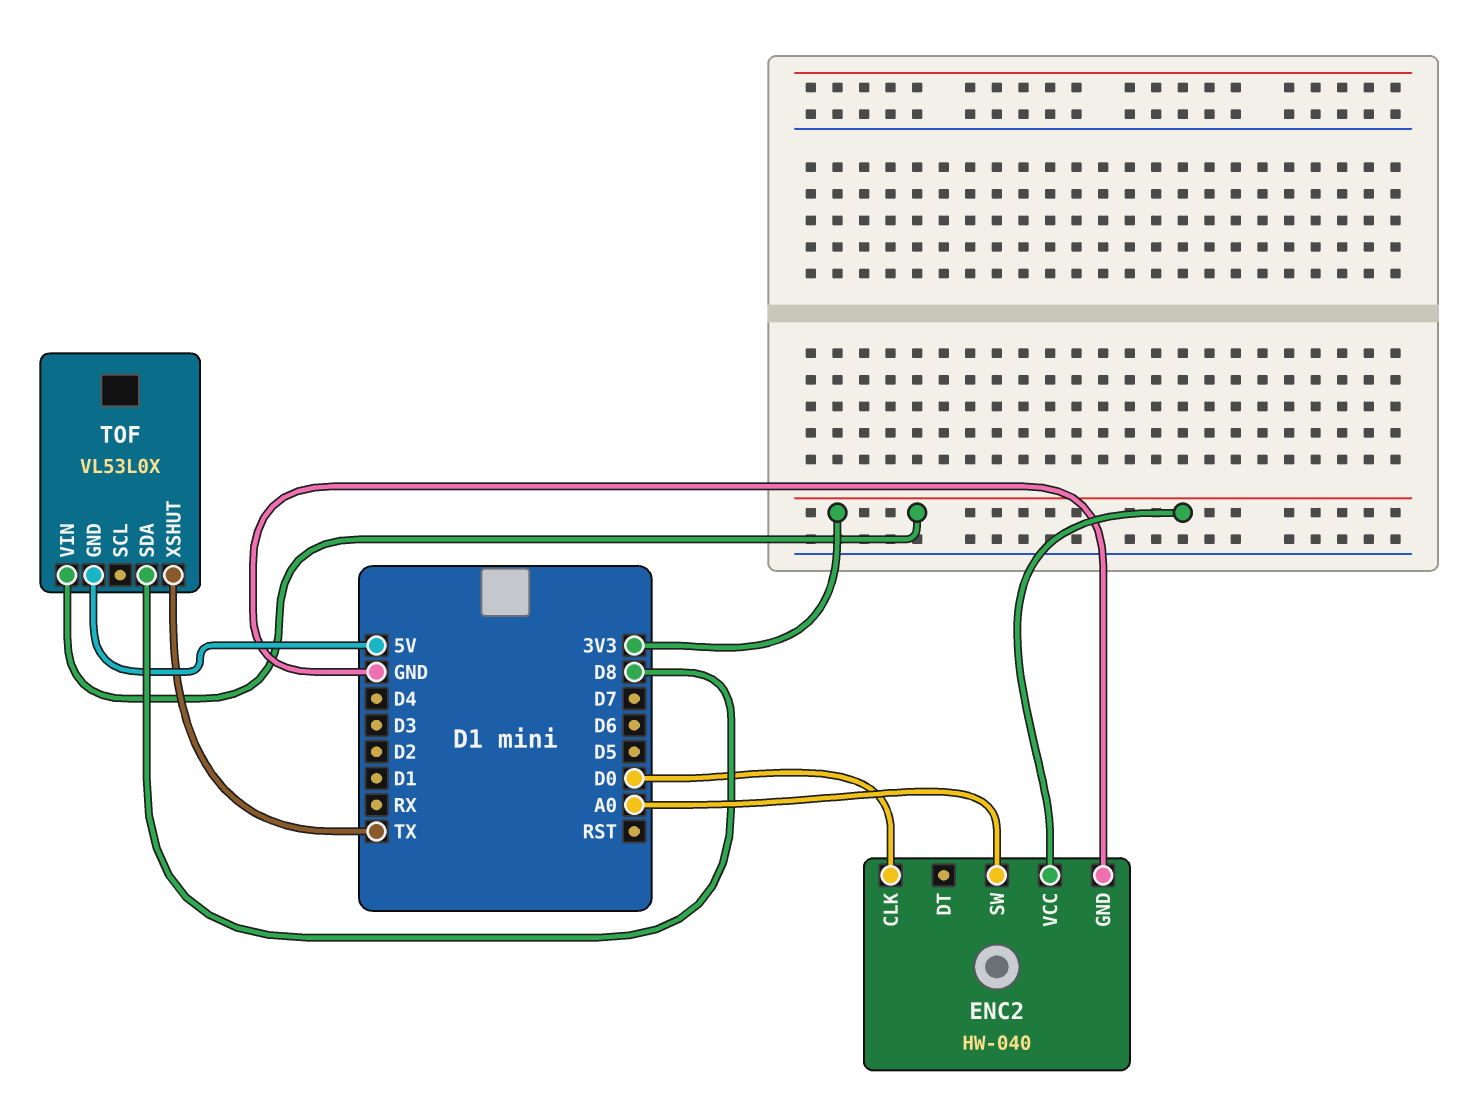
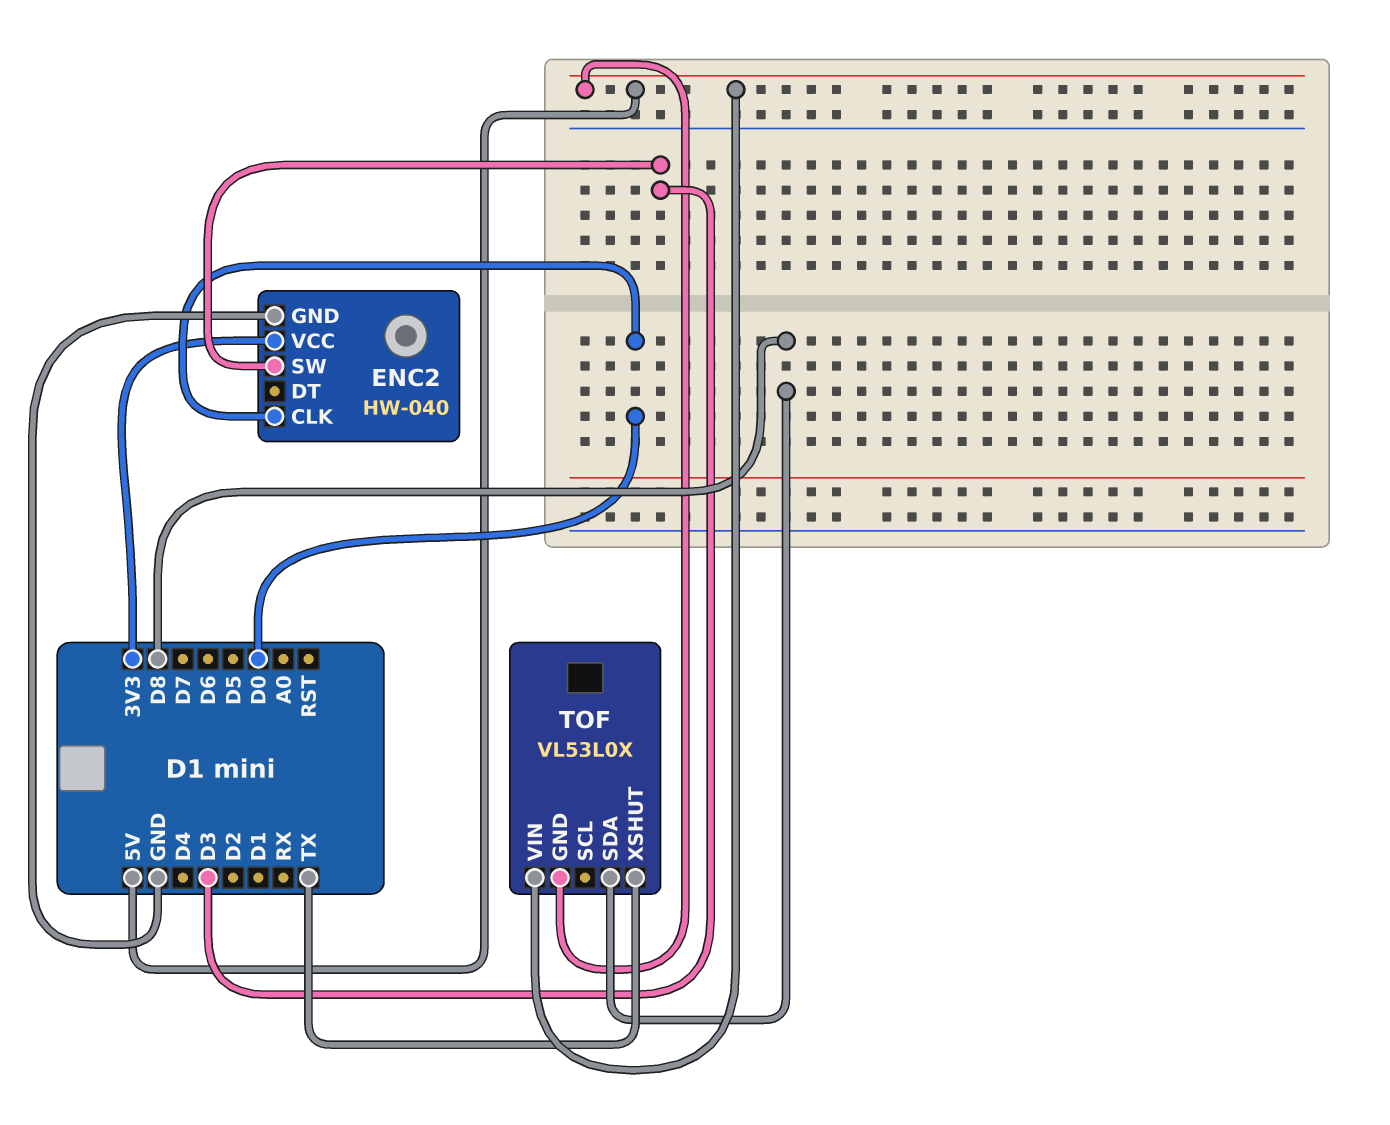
ENC2 pin SW: A0 -> D3
TOF pin VIN: 3V3 -> 5V

